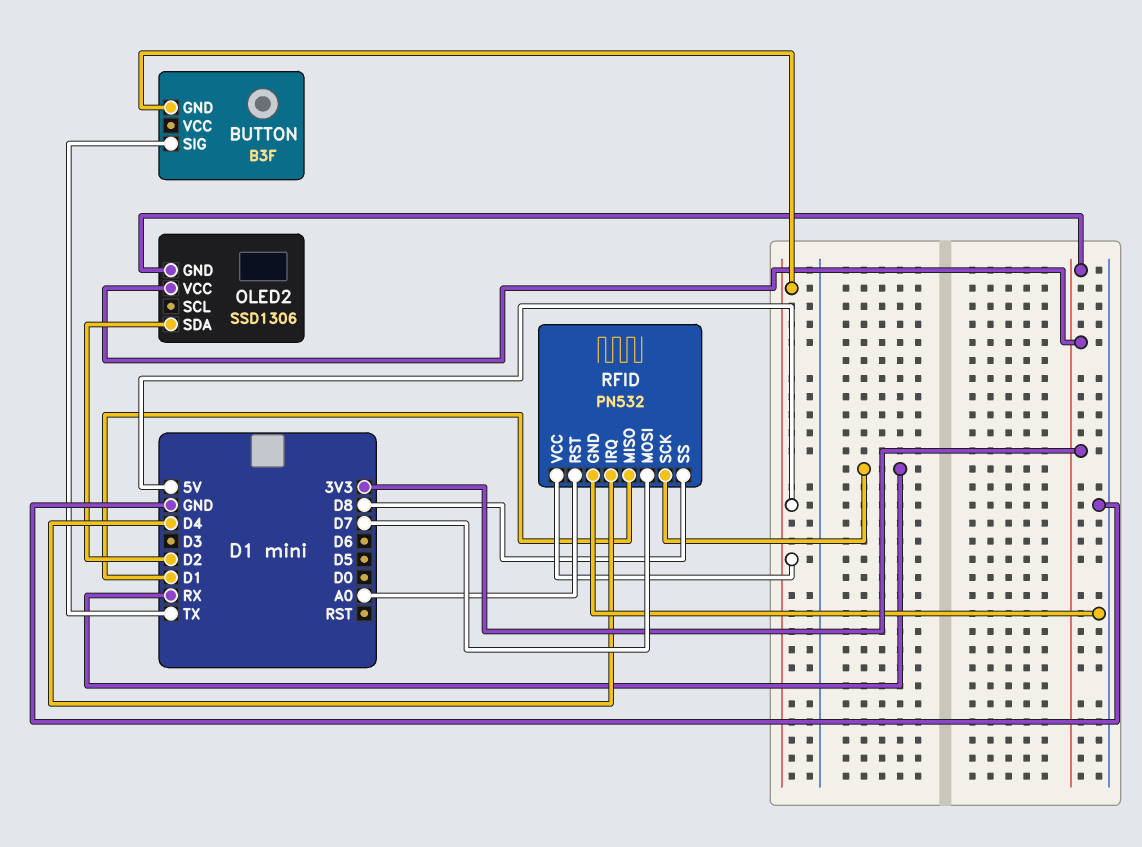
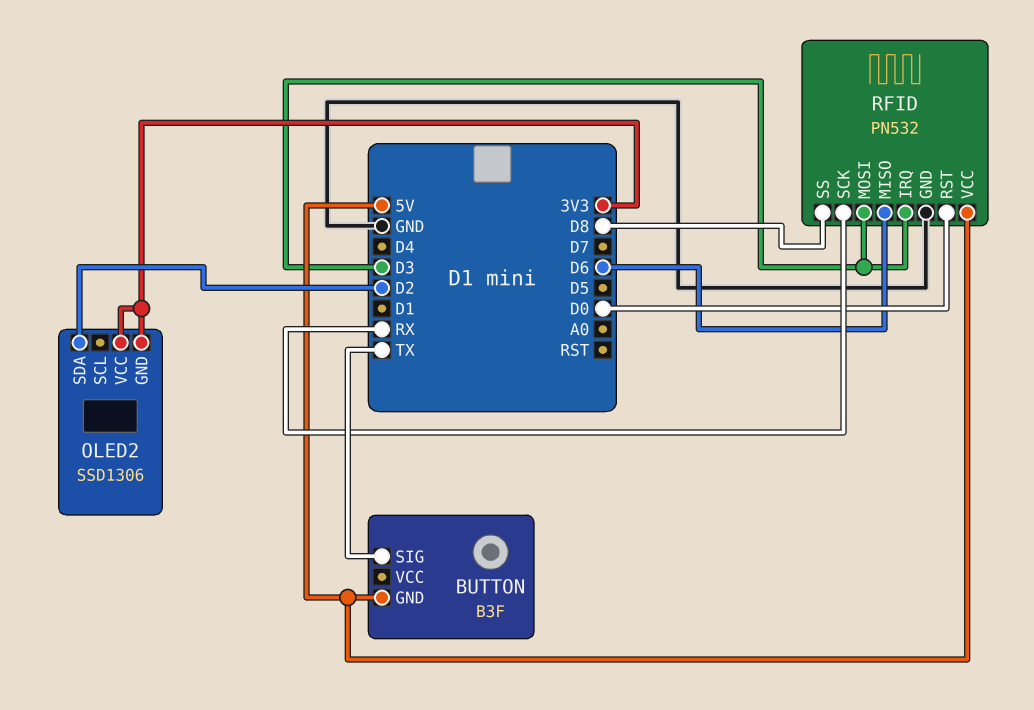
RFID pin IRQ: D4 -> D3
RFID pin MISO: D1 -> D6
RFID pin MOSI: D7 -> D3
RFID pin RST: A0 -> D0

